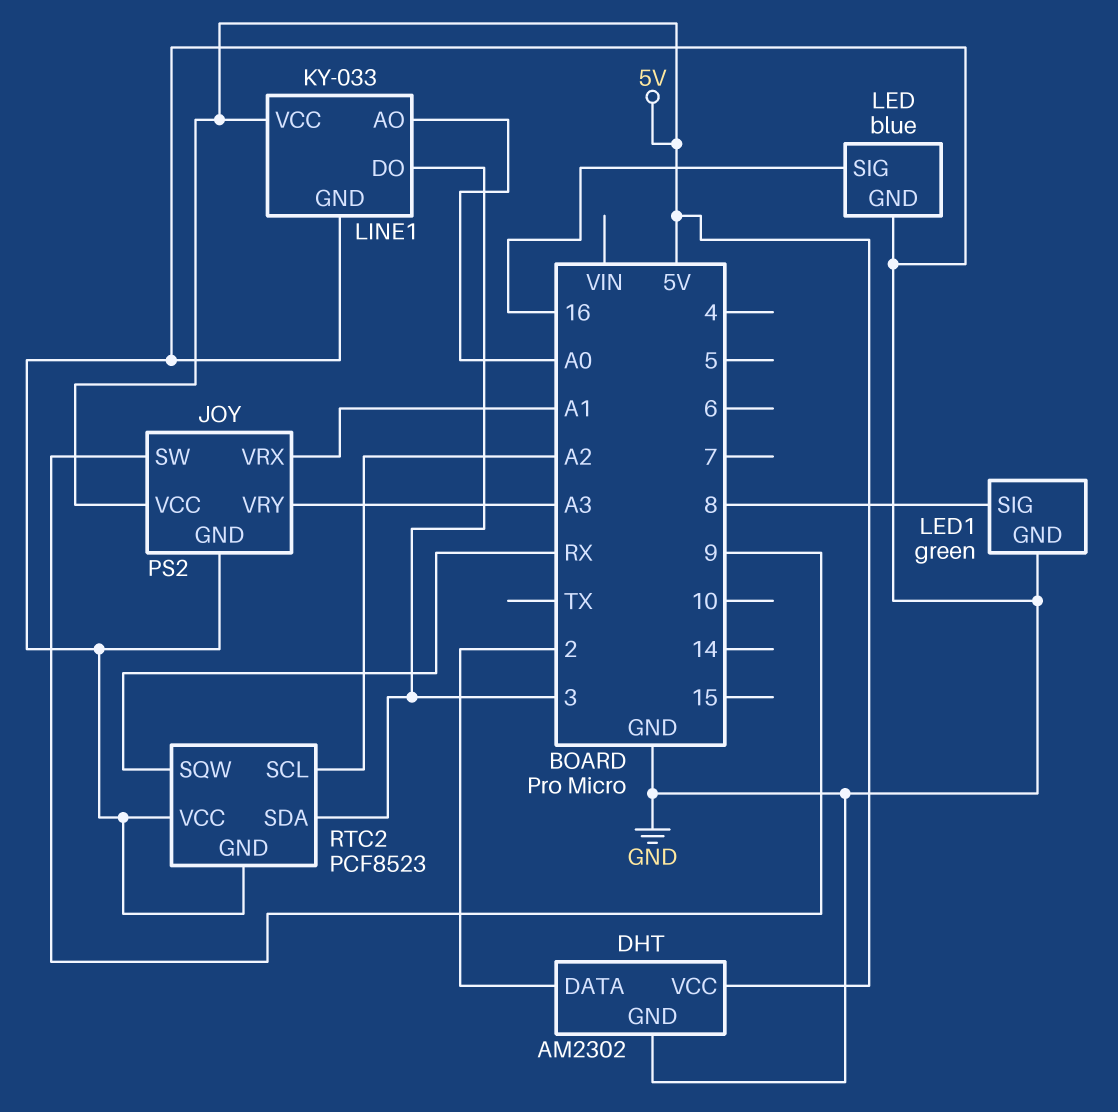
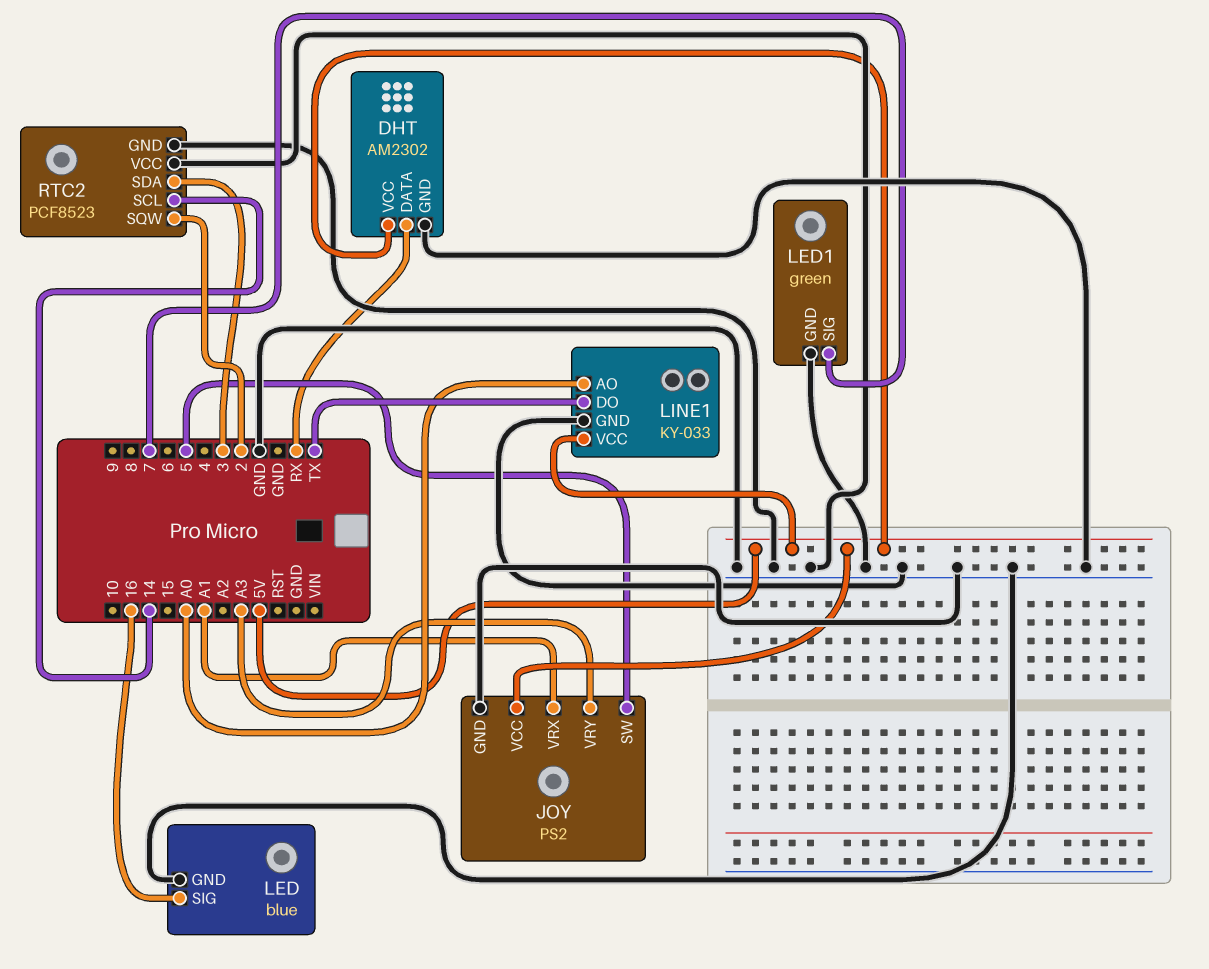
DHT pin DATA: 2 -> RX
JOY pin SW: 9 -> 5
LED1 pin SIG: 8 -> 7
LINE1 pin DO: 3 -> TX
RTC2 pin SCL: A2 -> 14
RTC2 pin SQW: RX -> 2

